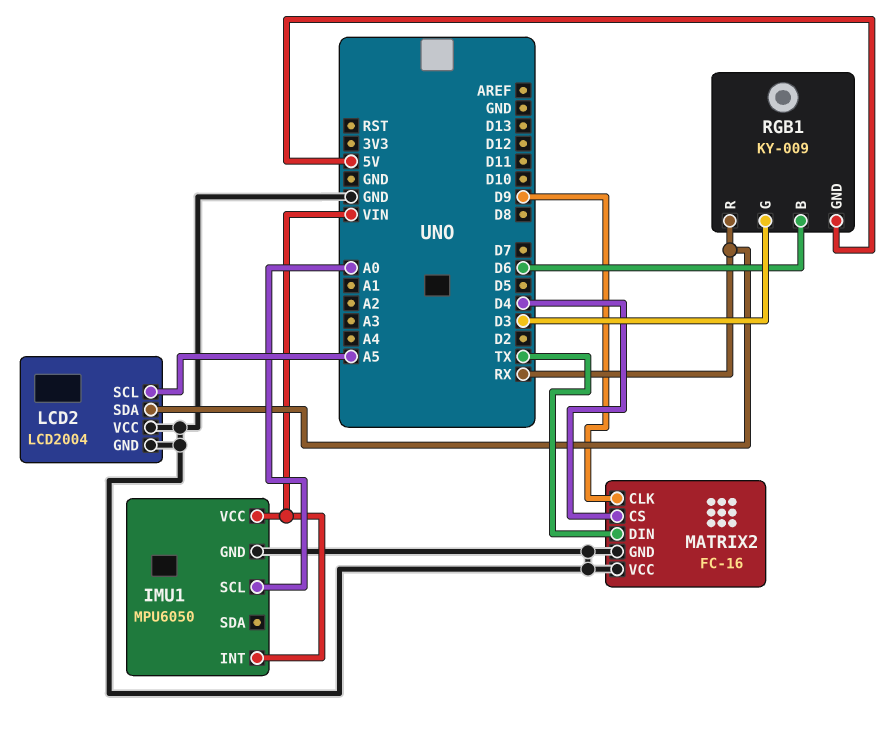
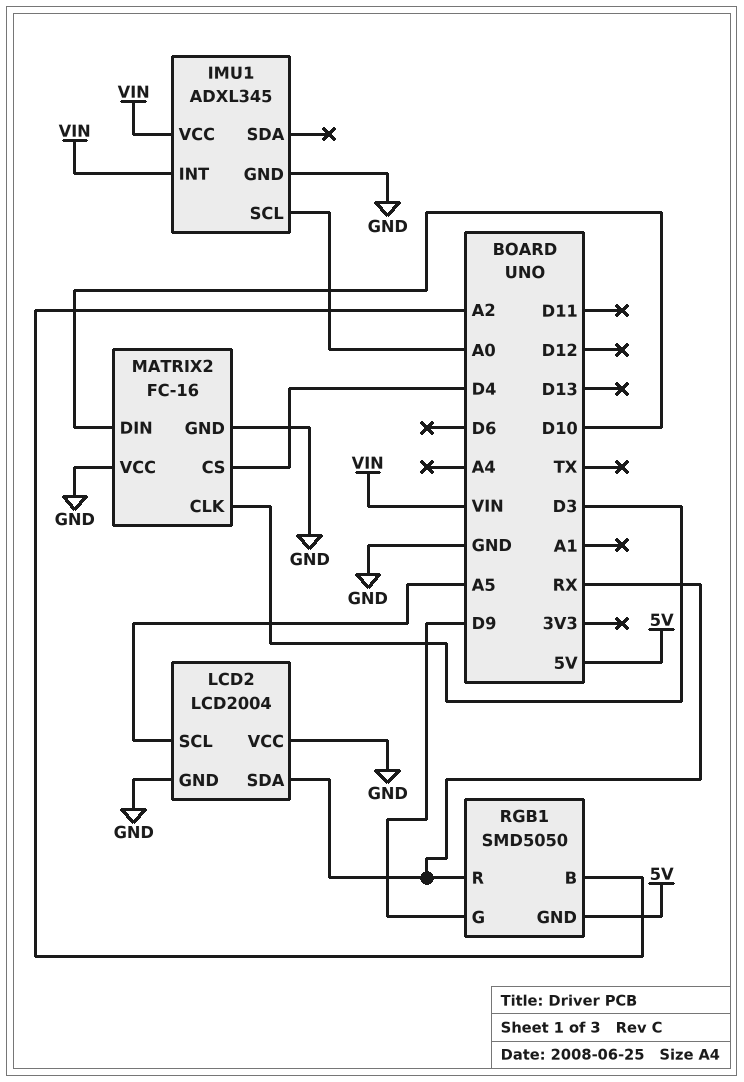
IMU1: MPU6050 -> ADXL345
MATRIX2 pin CLK: D9 -> D3
MATRIX2 pin DIN: TX -> D10
RGB1: KY-009 -> SMD5050
RGB1 pin B: D6 -> A2
RGB1 pin G: D3 -> D9

